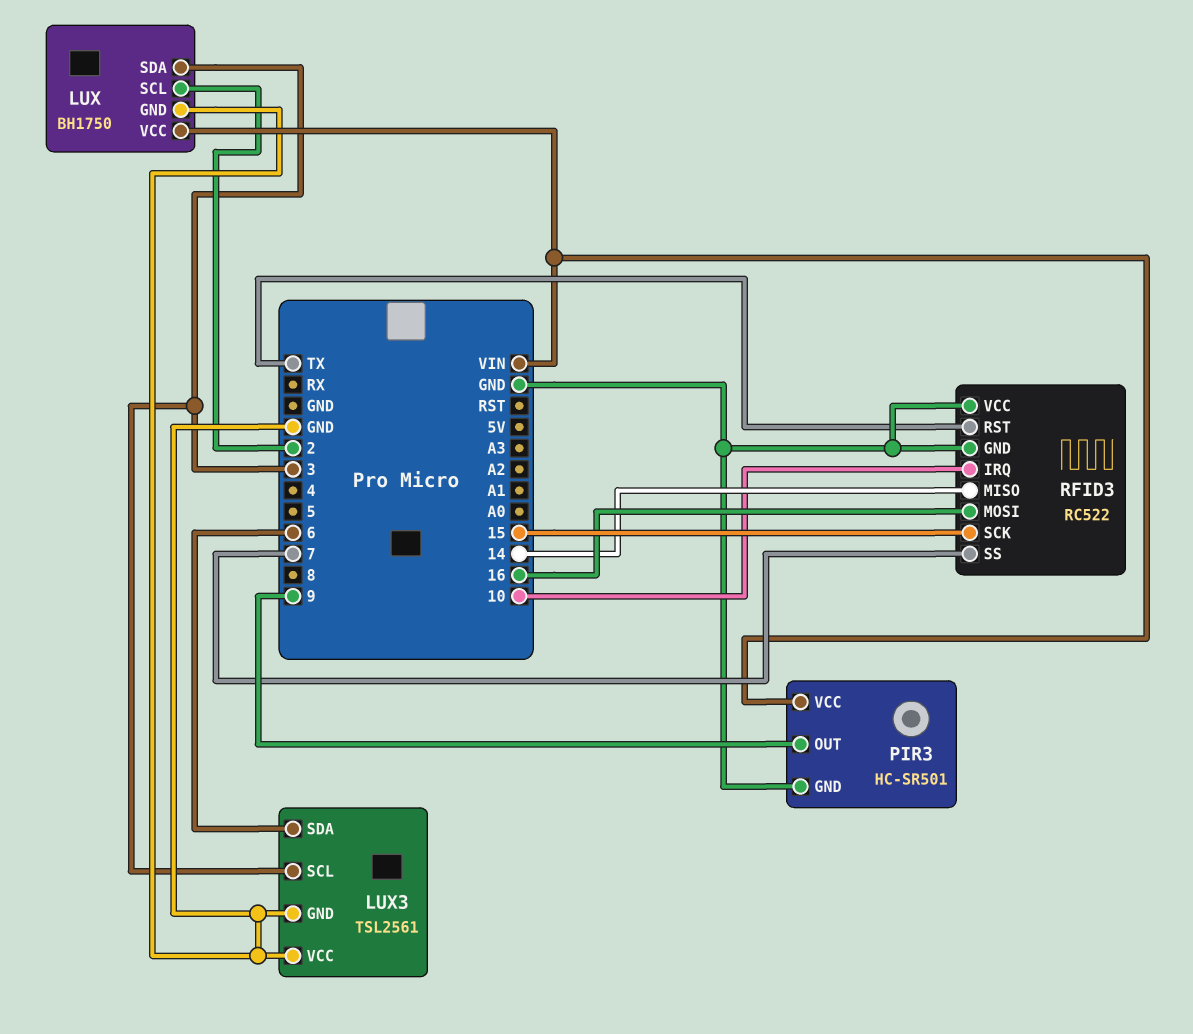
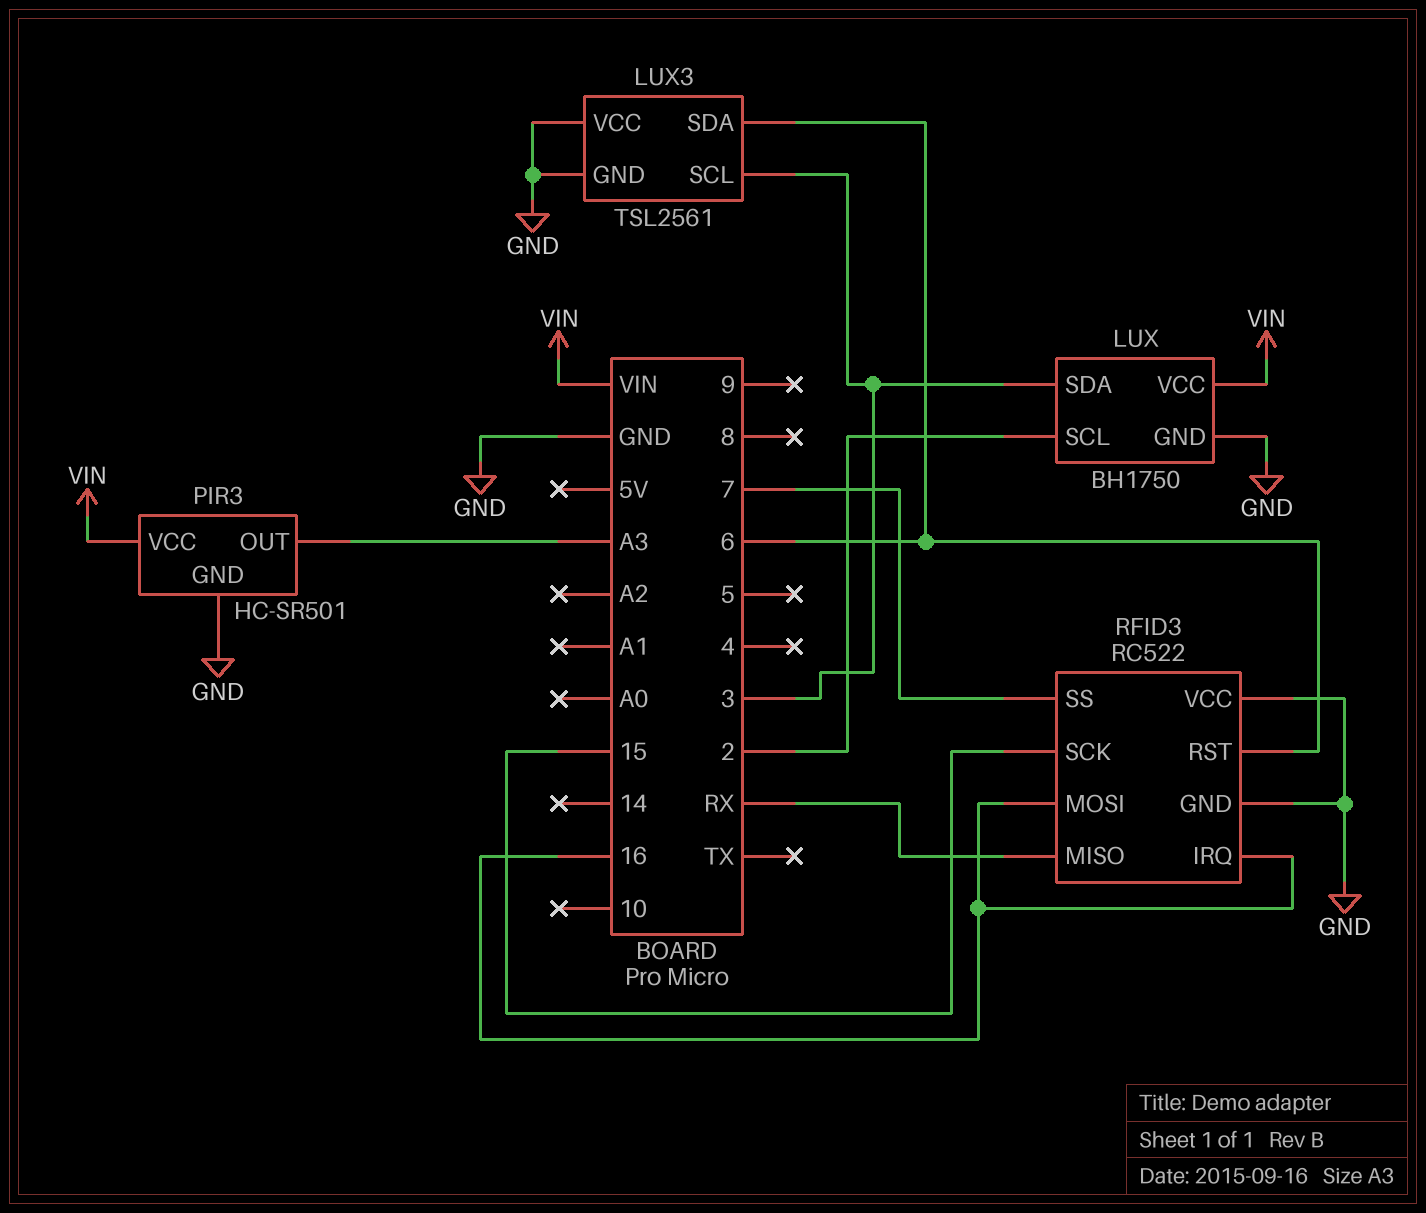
PIR3 pin OUT: 9 -> A3
RFID3 pin IRQ: 10 -> 16
RFID3 pin MISO: 14 -> RX
RFID3 pin RST: TX -> 6

